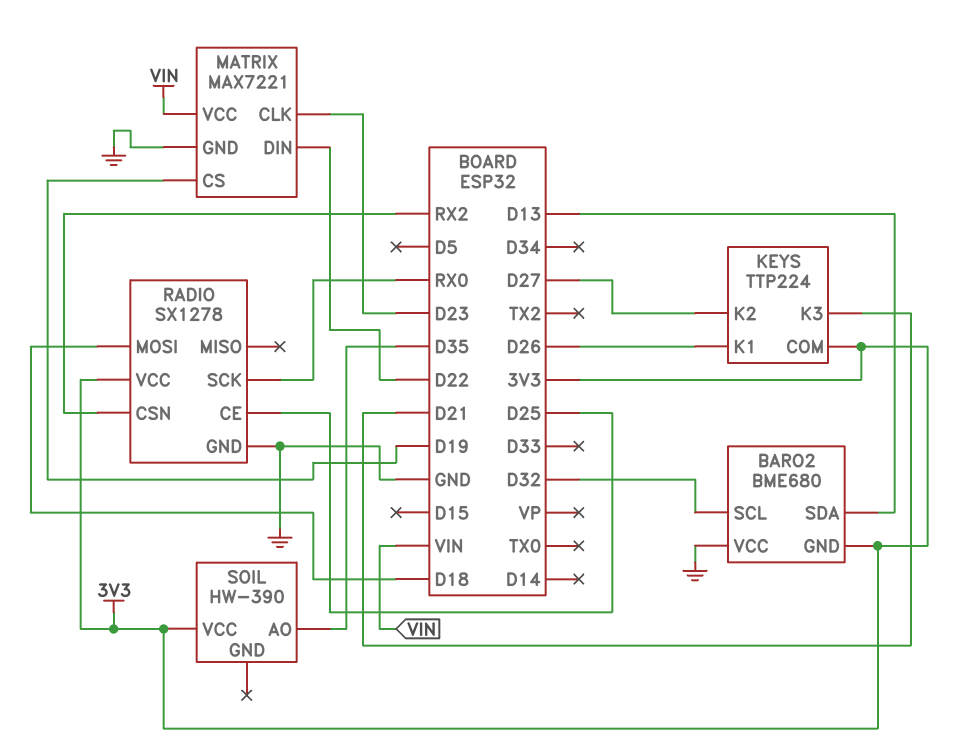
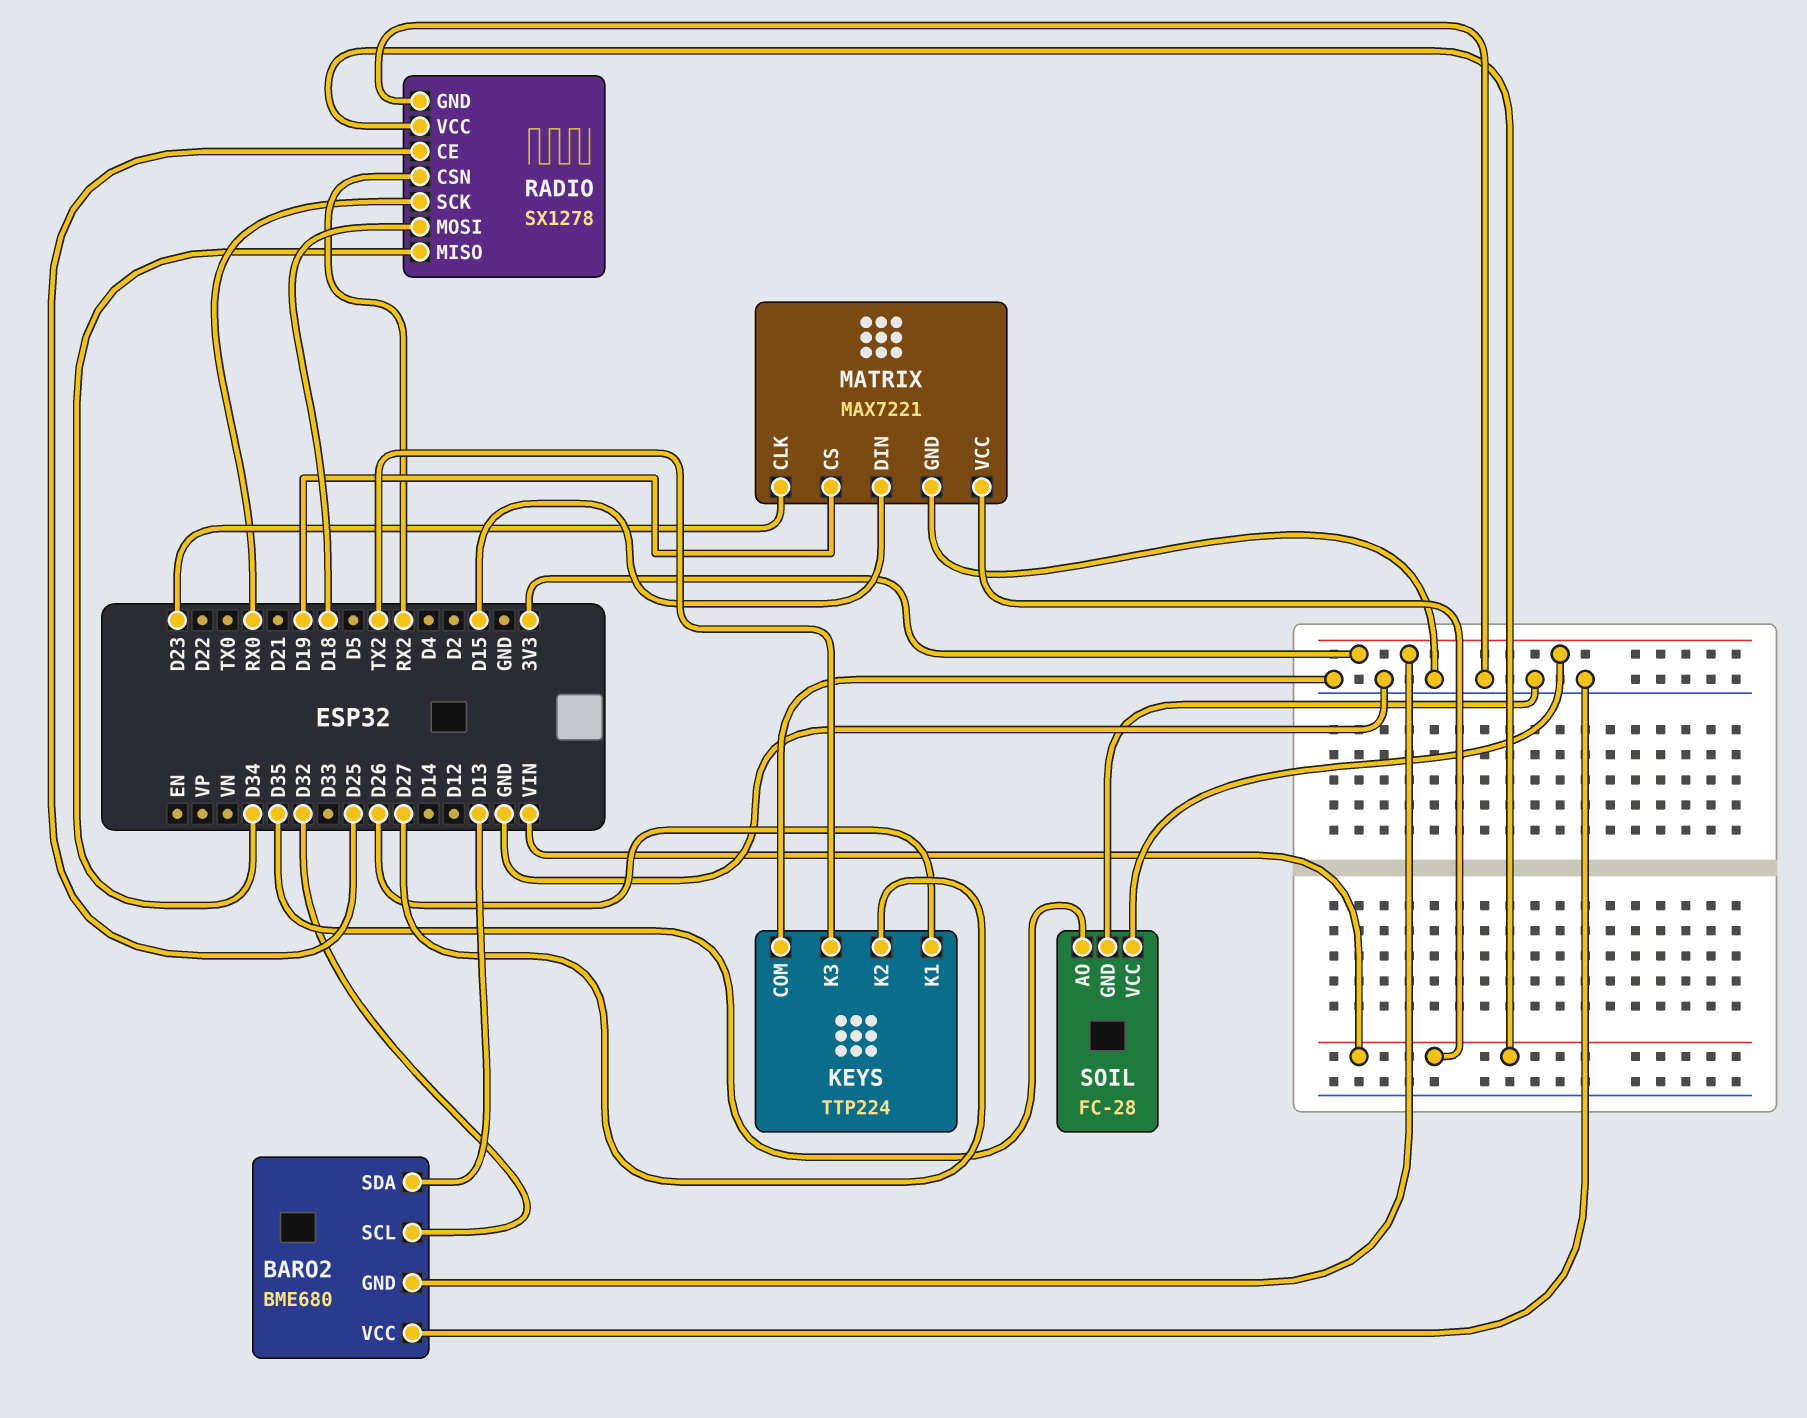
KEYS pin COM: 3V3 -> GND
KEYS pin K3: D21 -> TX2
MATRIX pin DIN: D22 -> D15
RADIO pin MISO: none -> D34
RADIO pin VCC: 3V3 -> VIN
SOIL: HW-390 -> FC-28
SOIL pin GND: none -> GND

